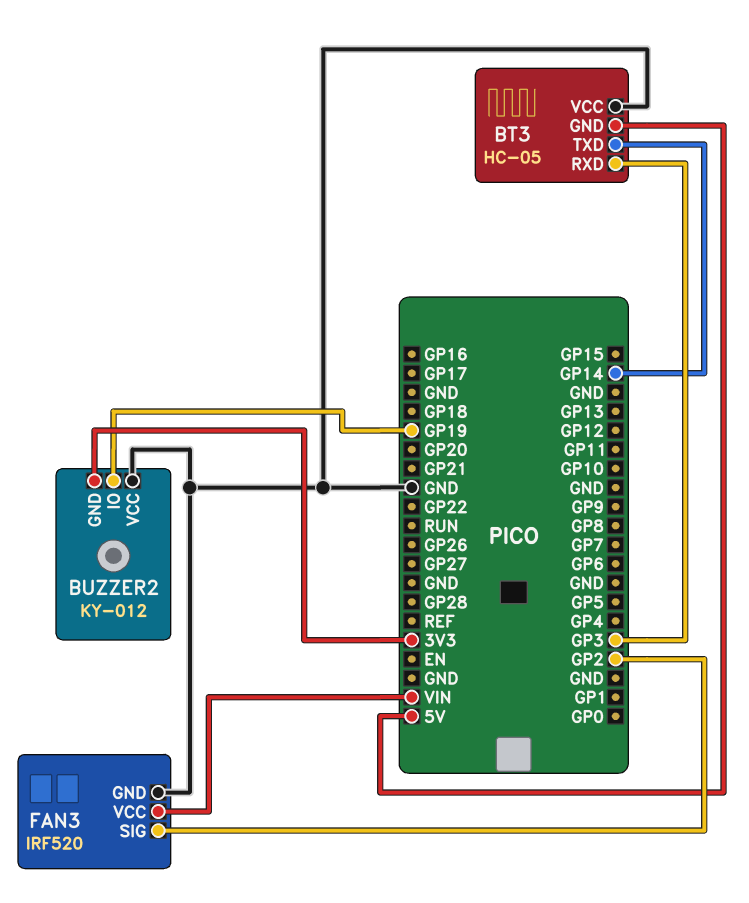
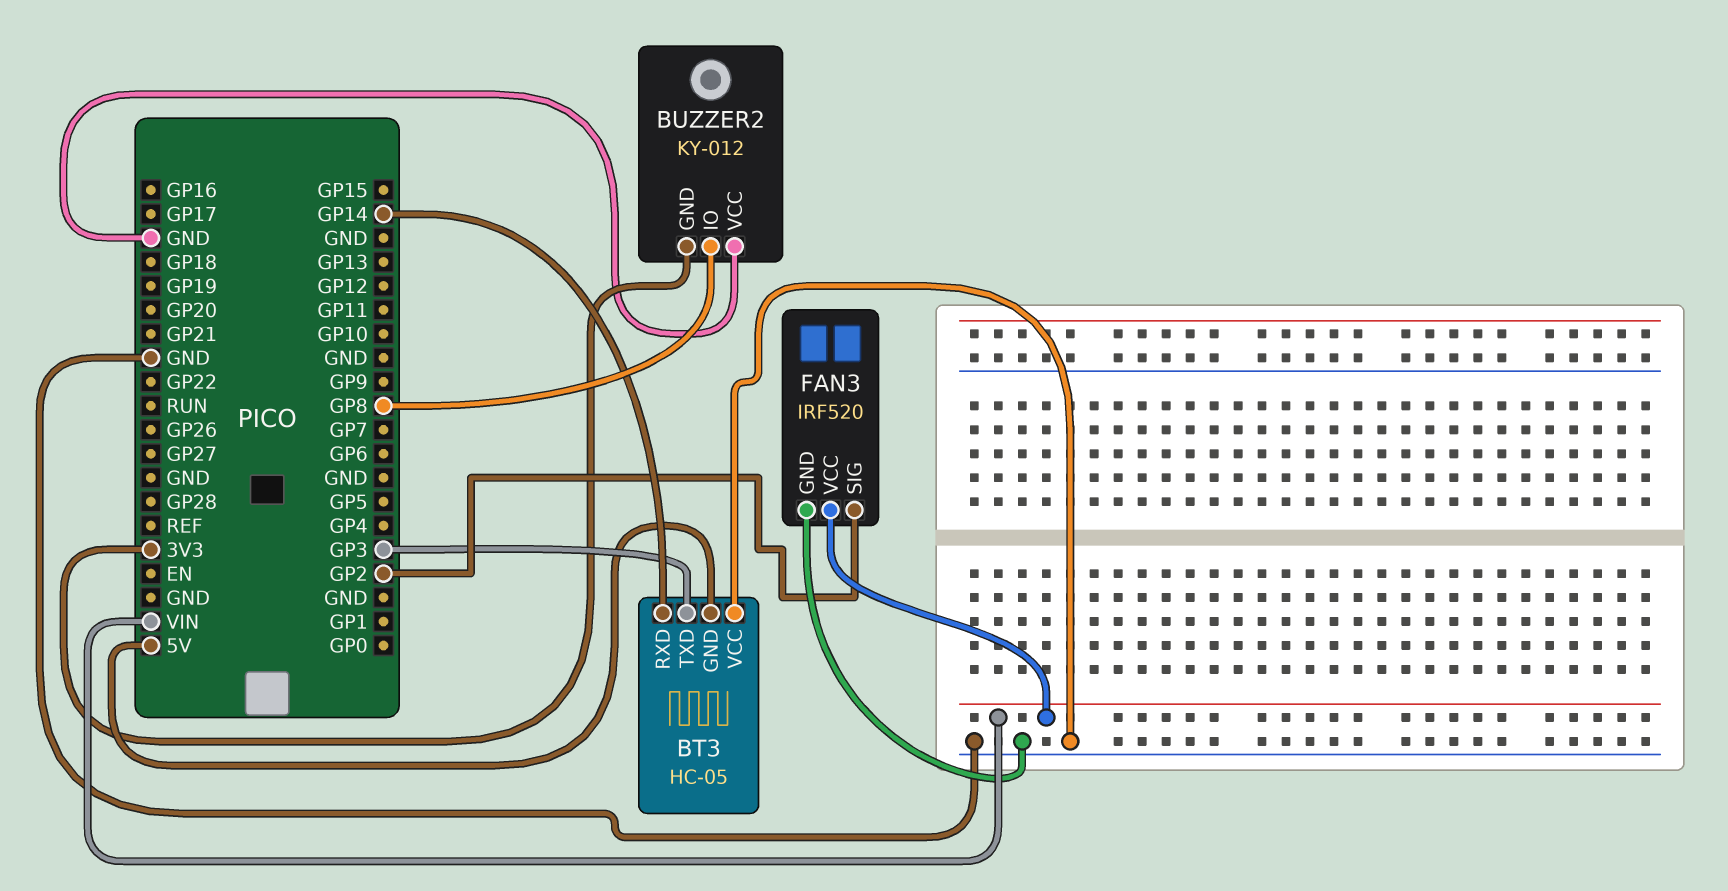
BT3 pin RXD: GP3 -> GP14
BT3 pin TXD: GP14 -> GP3
BUZZER2 pin IO: GP19 -> GP8

